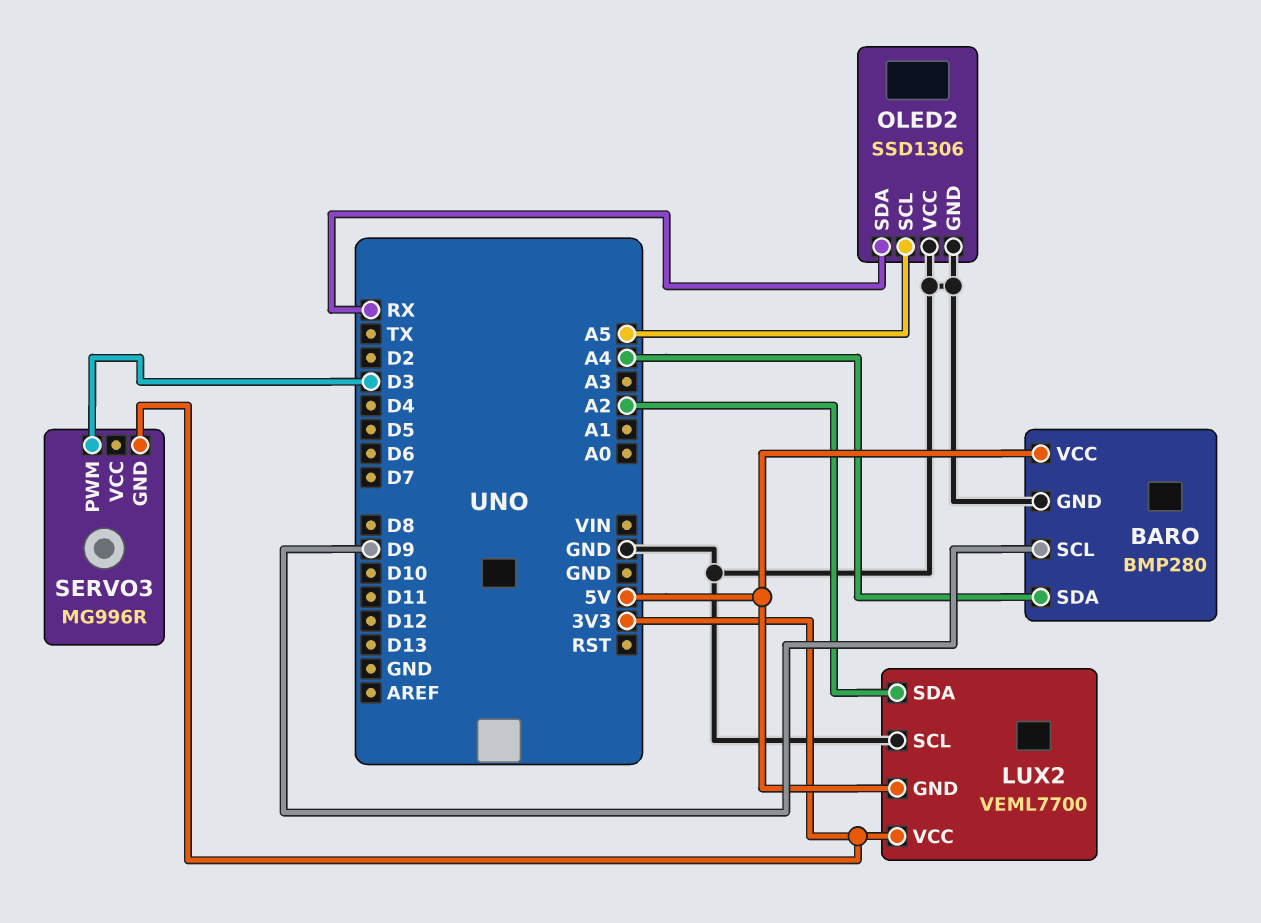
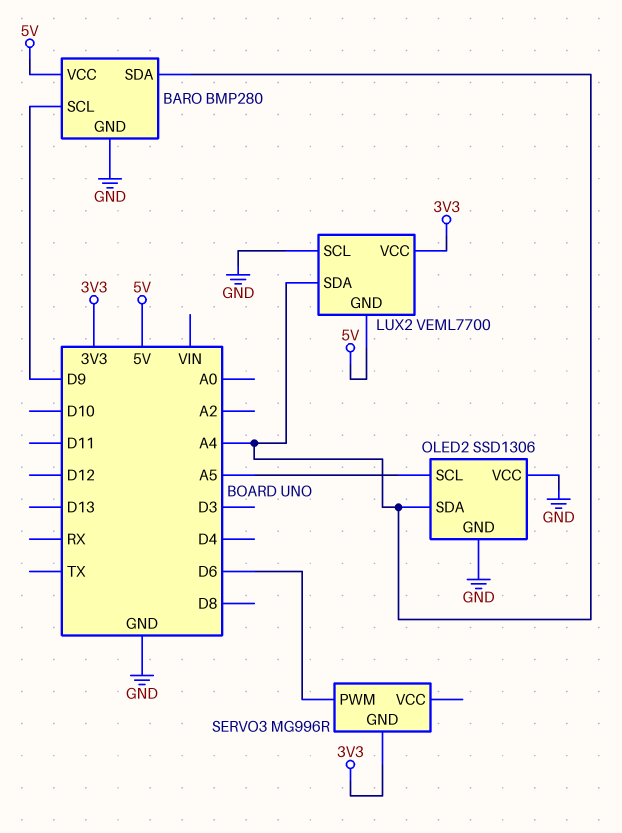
LUX2 pin SDA: A2 -> A4
OLED2 pin SDA: RX -> A4
SERVO3 pin PWM: D3 -> D6

